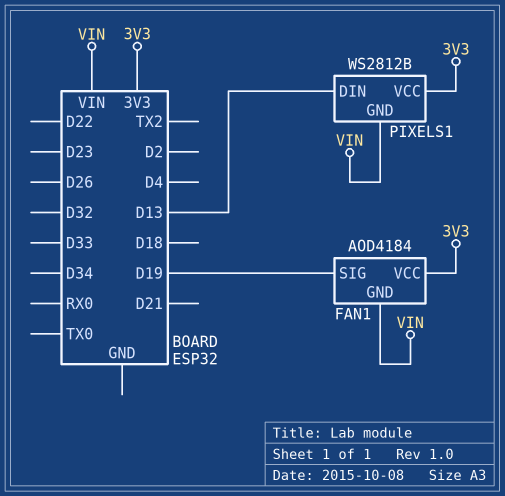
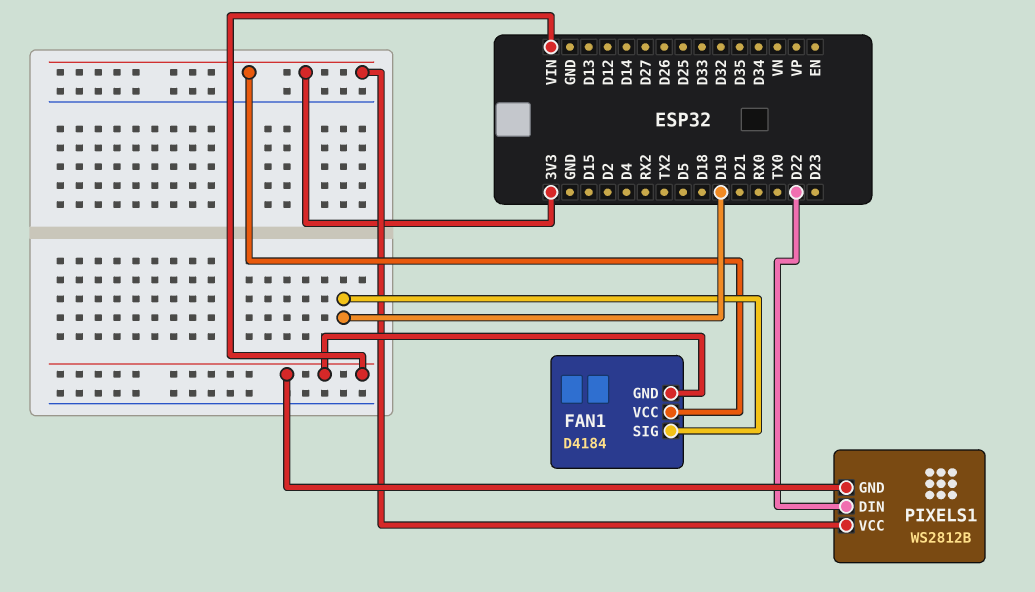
FAN1: AOD4184 -> D4184
PIXELS1 pin DIN: D13 -> D22

